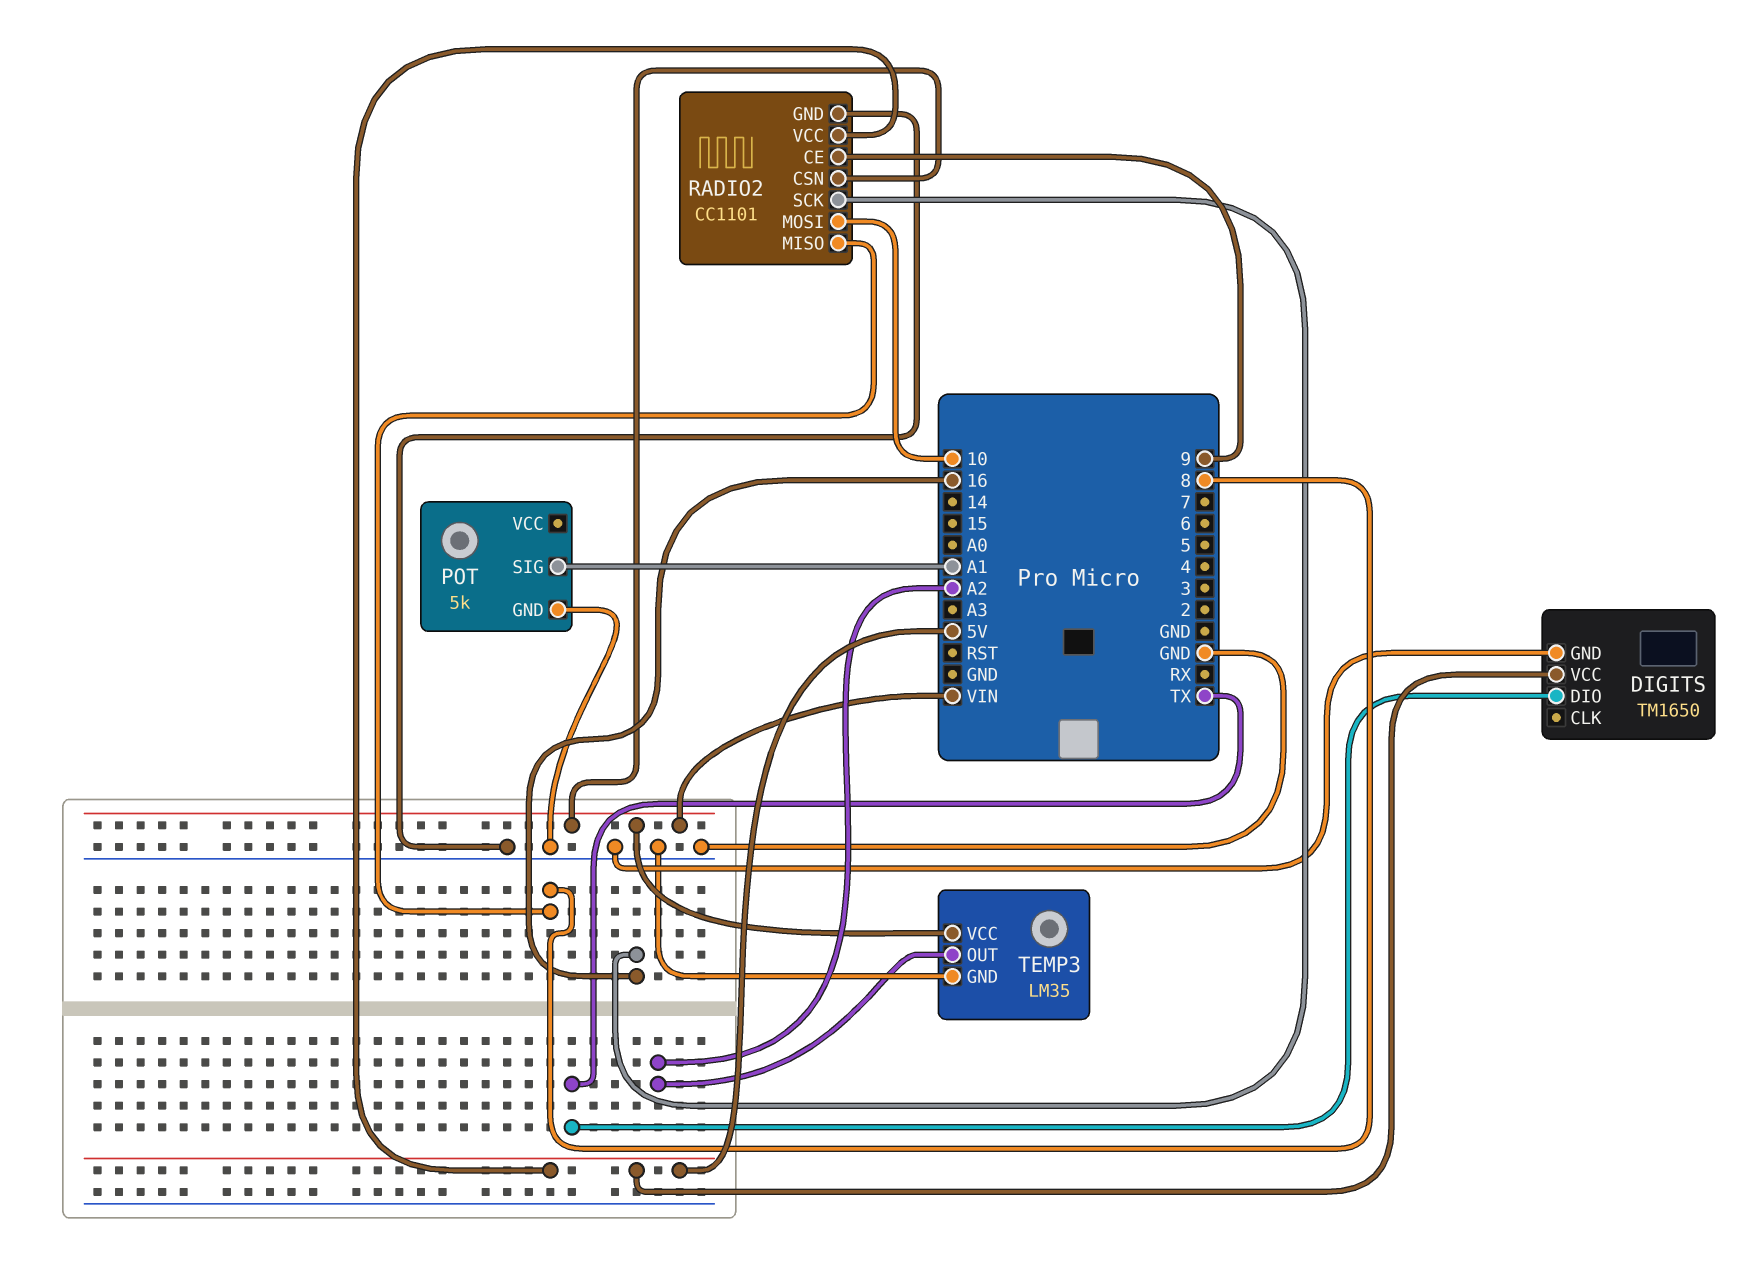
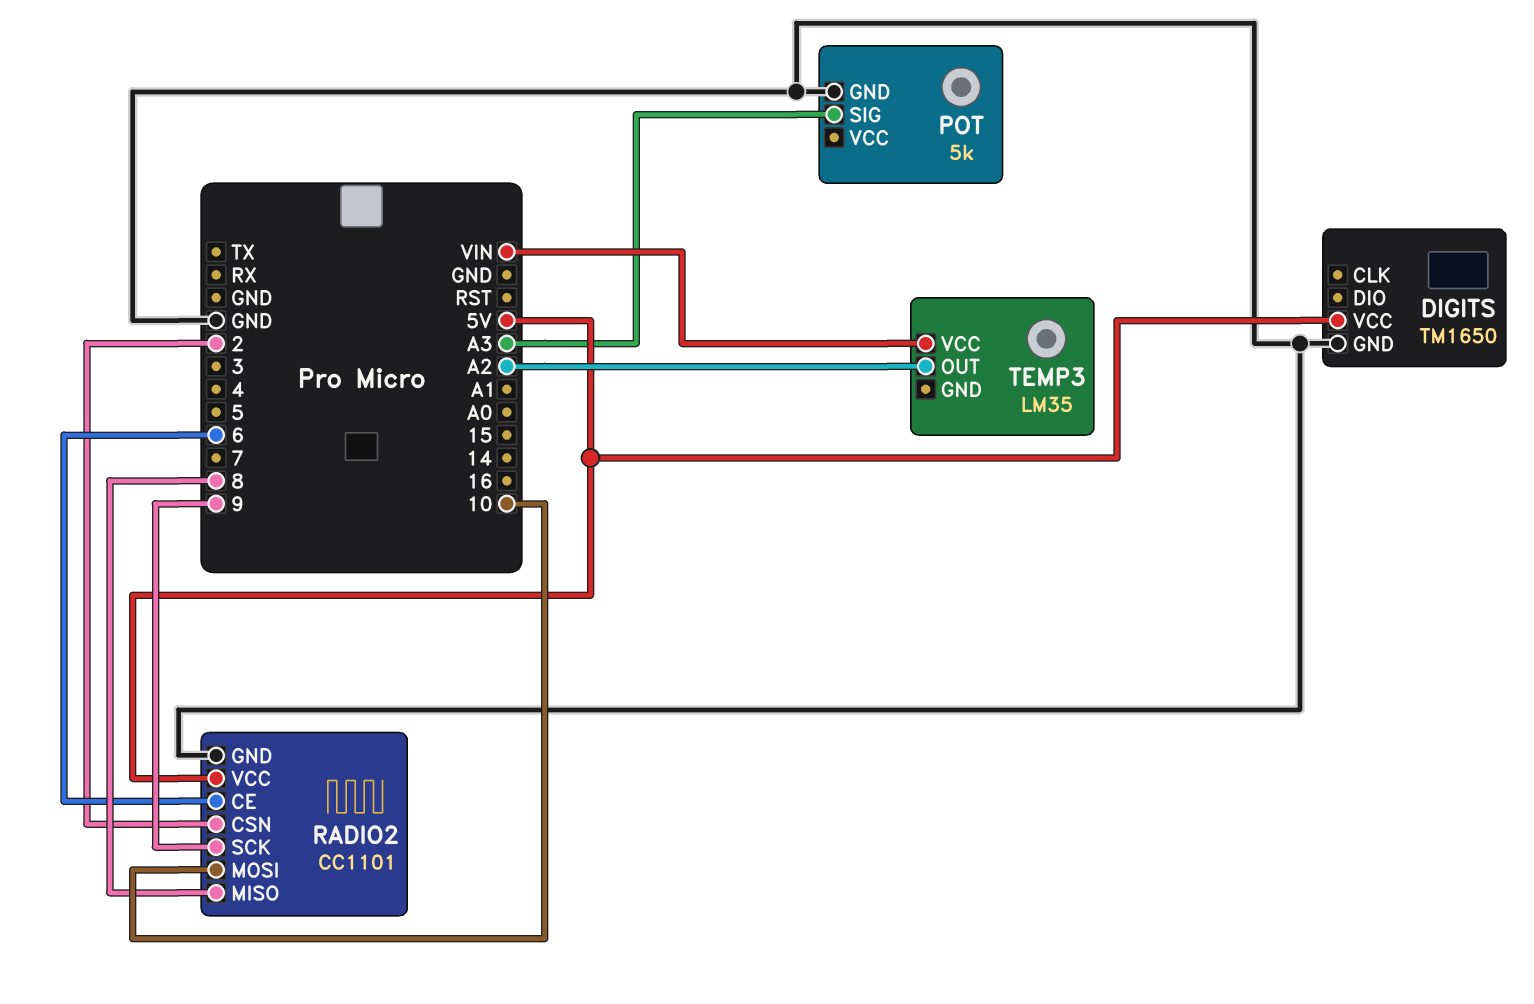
DIGITS pin DIO: TX -> none
POT pin SIG: A1 -> A3
RADIO2 pin CE: 9 -> 6
RADIO2 pin CSN: VIN -> 2
RADIO2 pin SCK: 16 -> 9
TEMP3 pin GND: GND -> none

